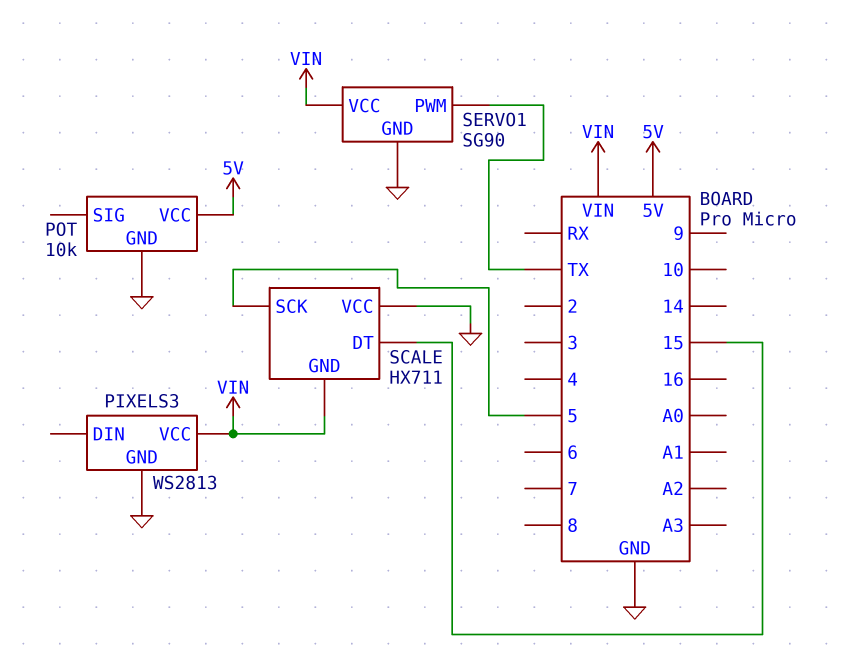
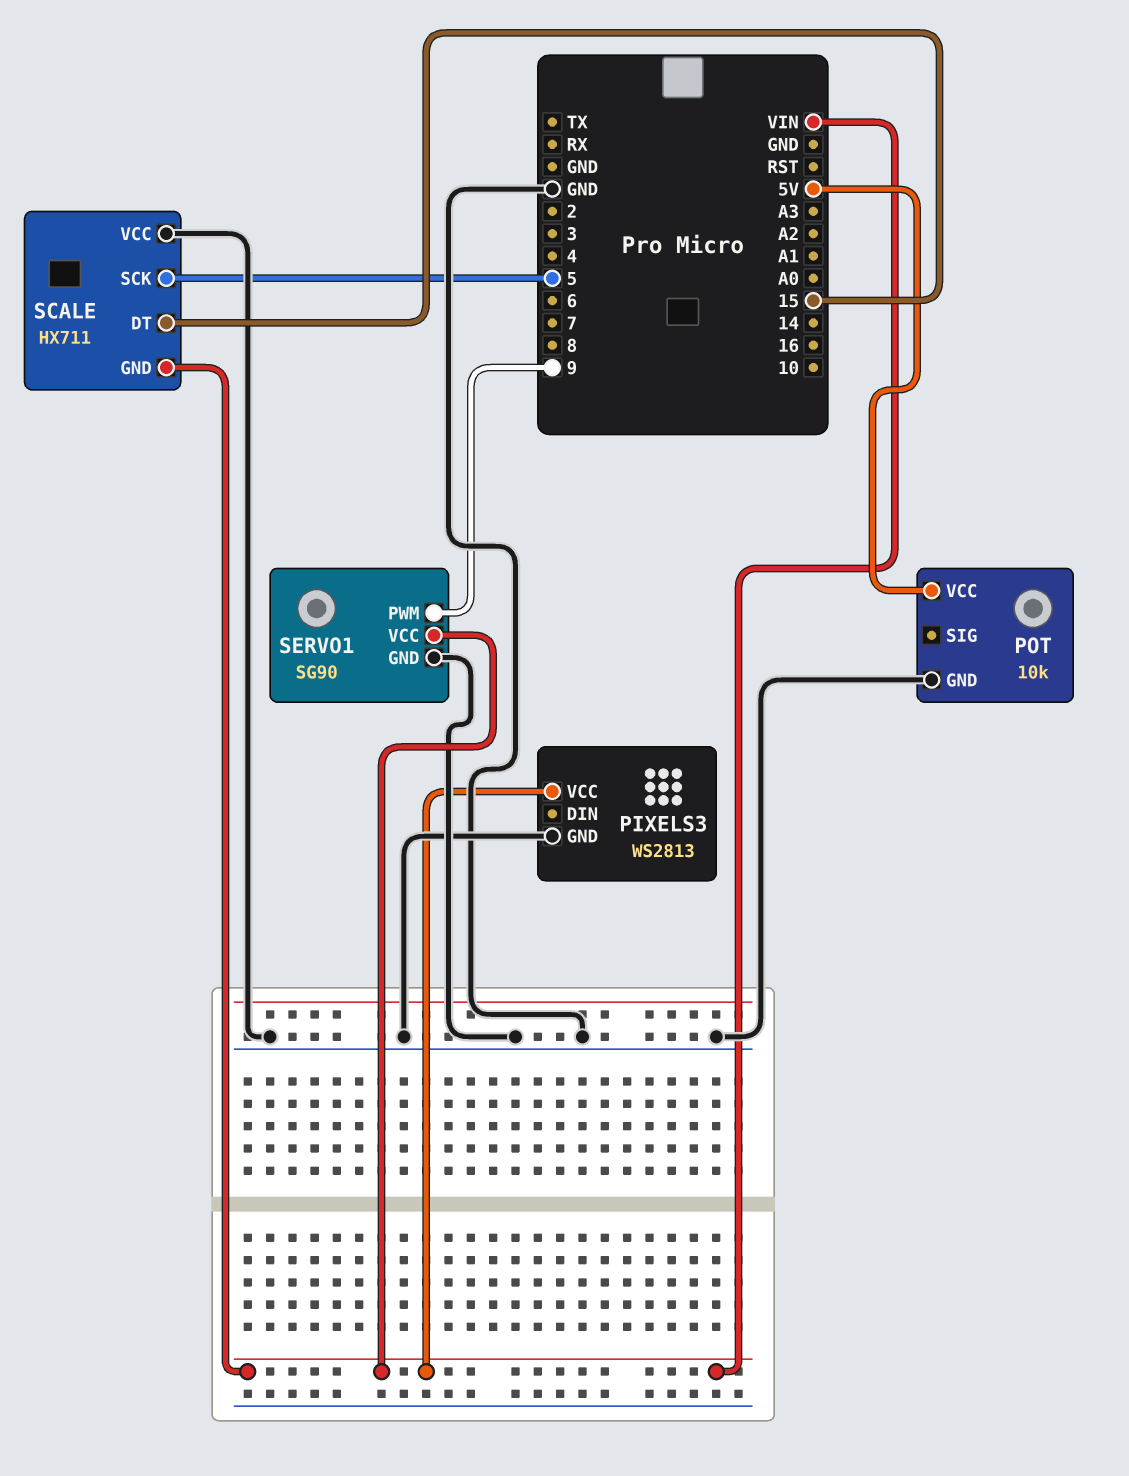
SERVO1 pin PWM: TX -> 9

